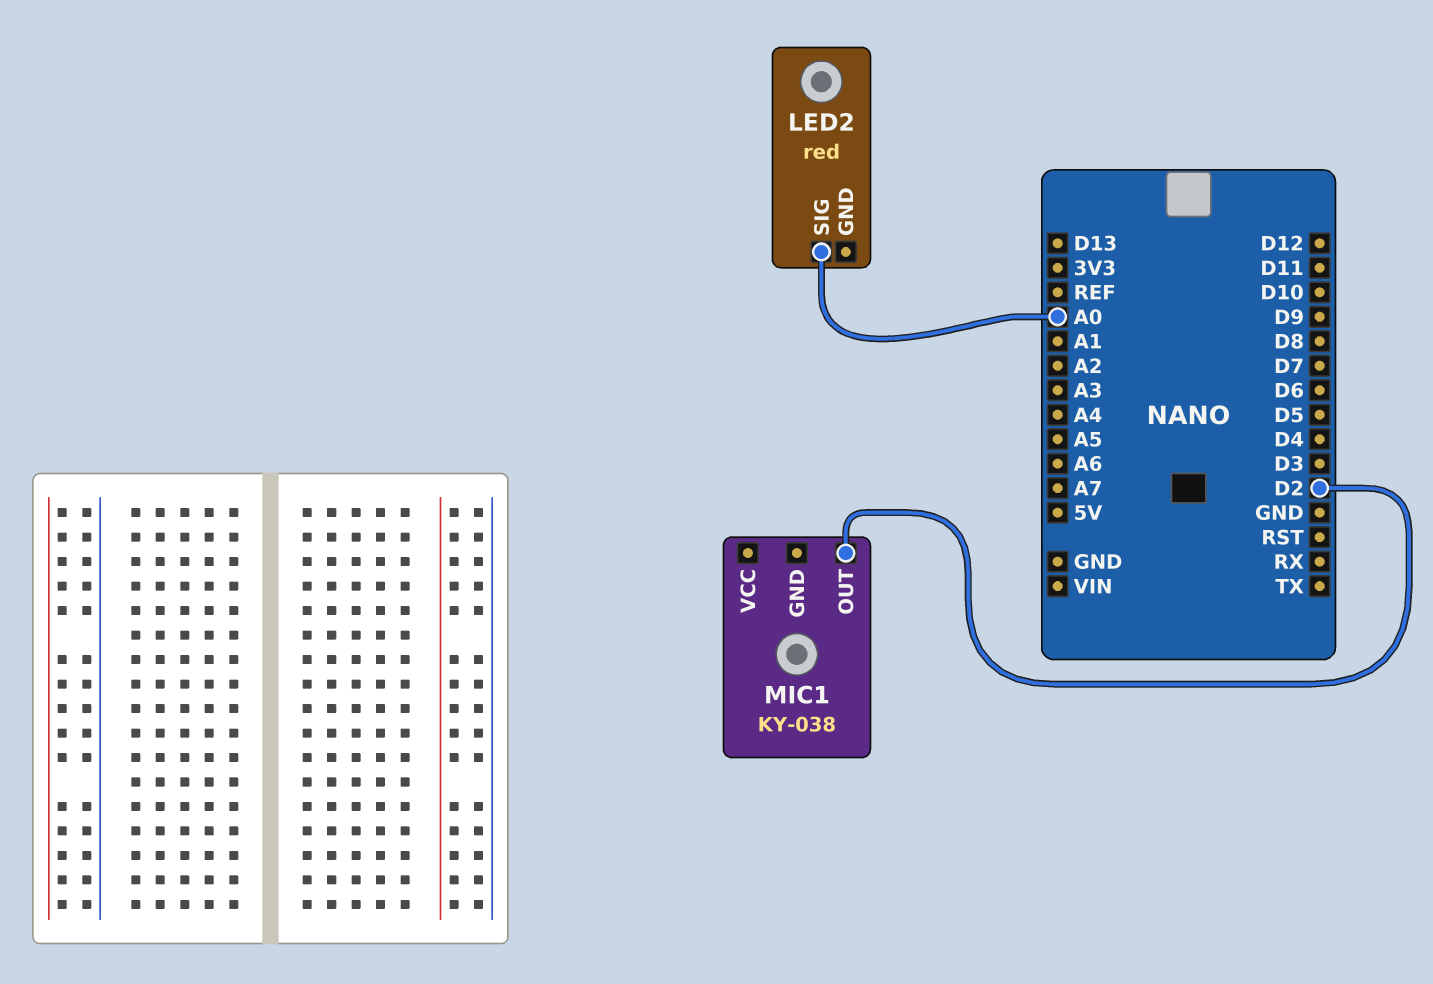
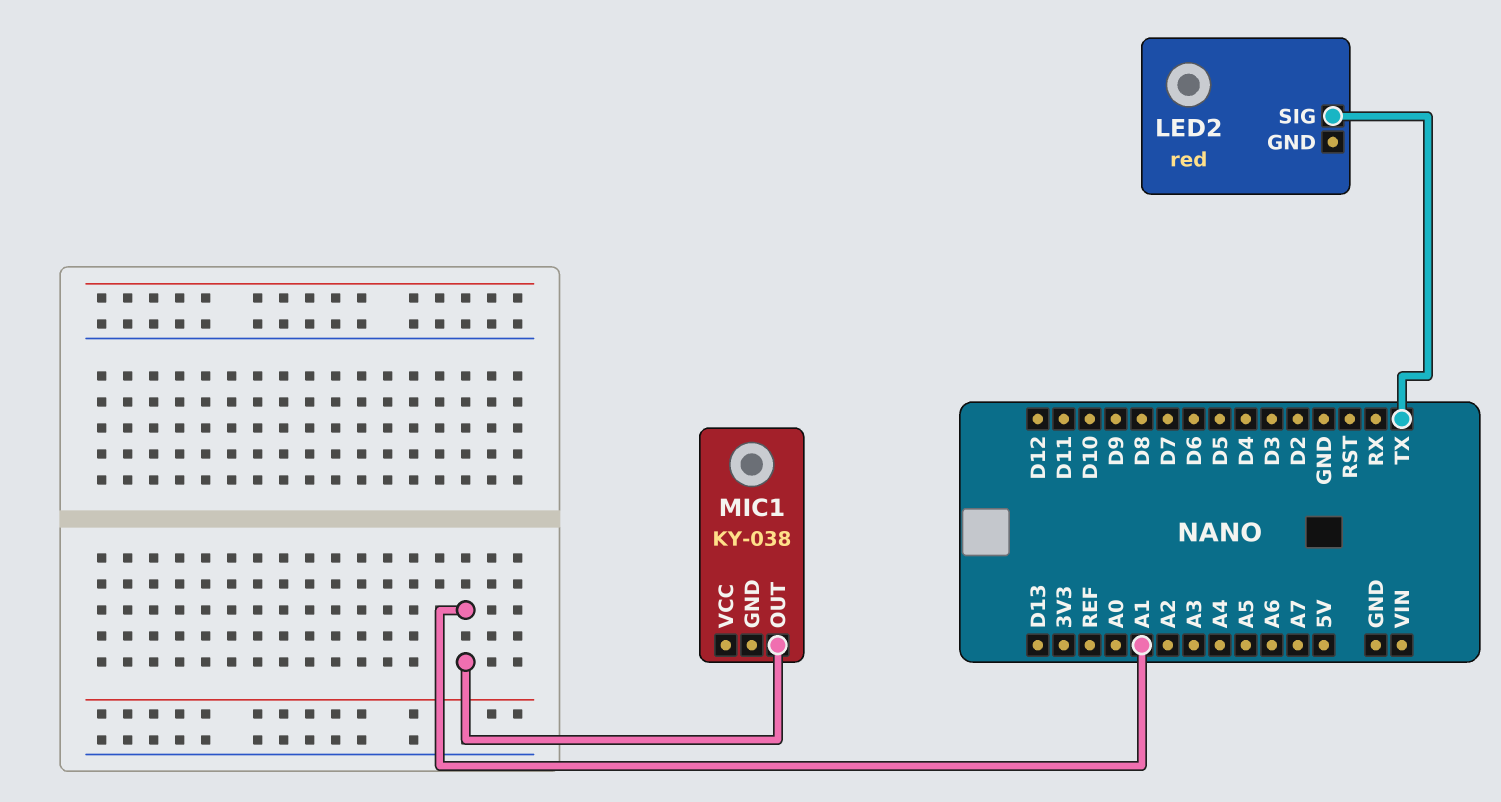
LED2 pin SIG: A0 -> TX
MIC1 pin OUT: D2 -> A1

